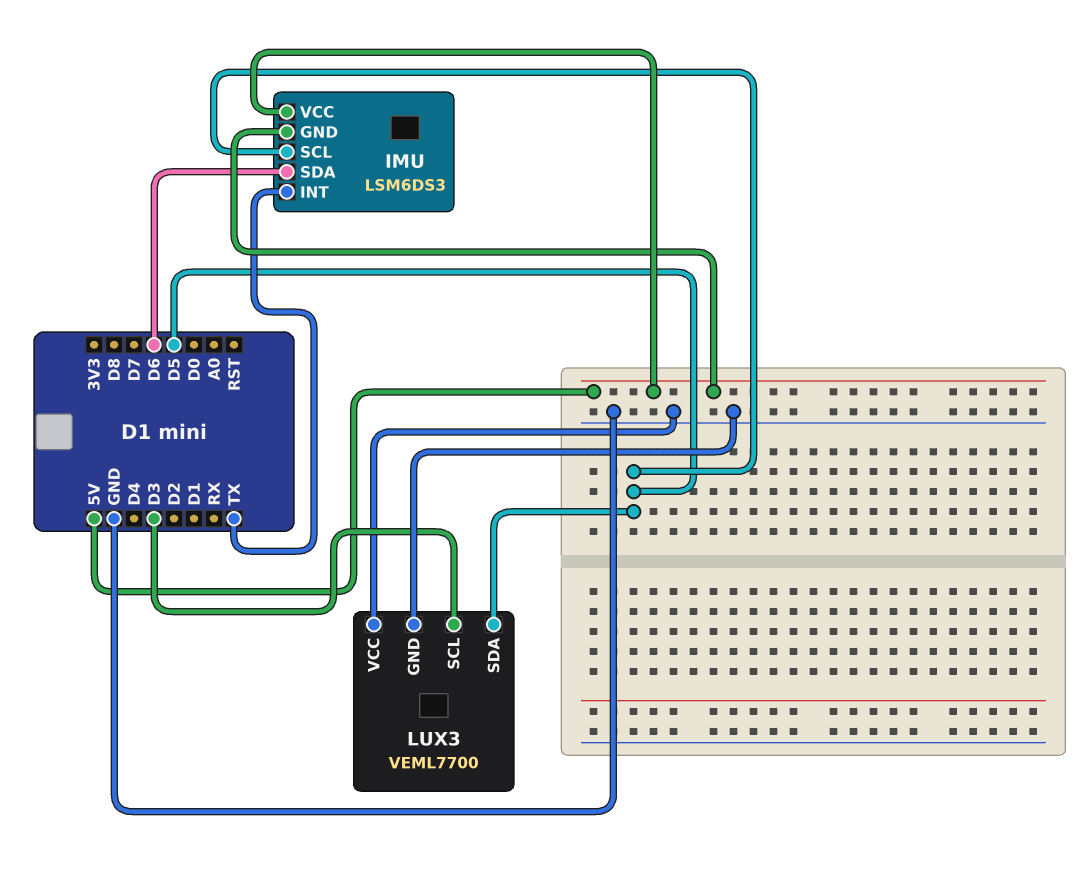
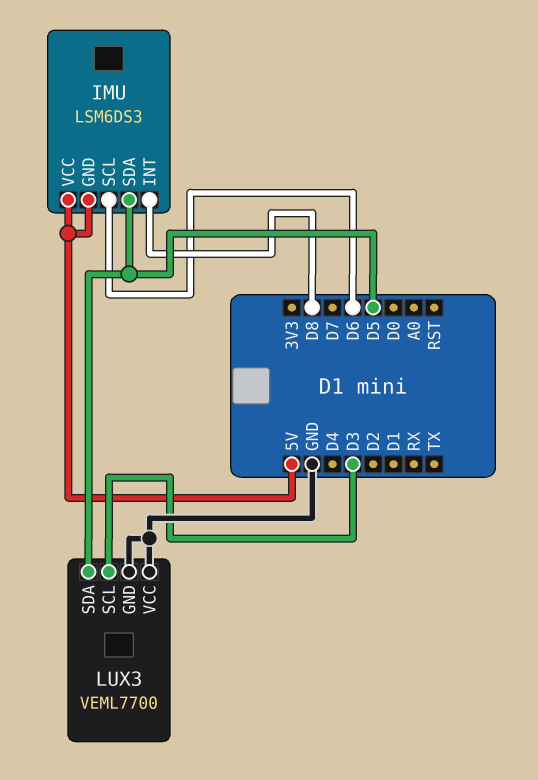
IMU pin INT: TX -> D8
IMU pin SCL: D5 -> D6
IMU pin SDA: D6 -> D5

